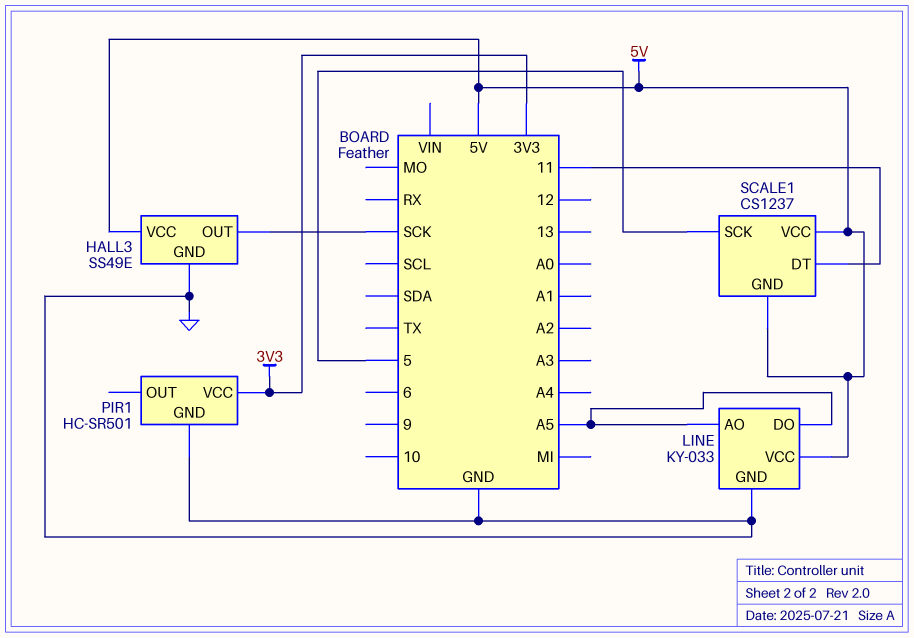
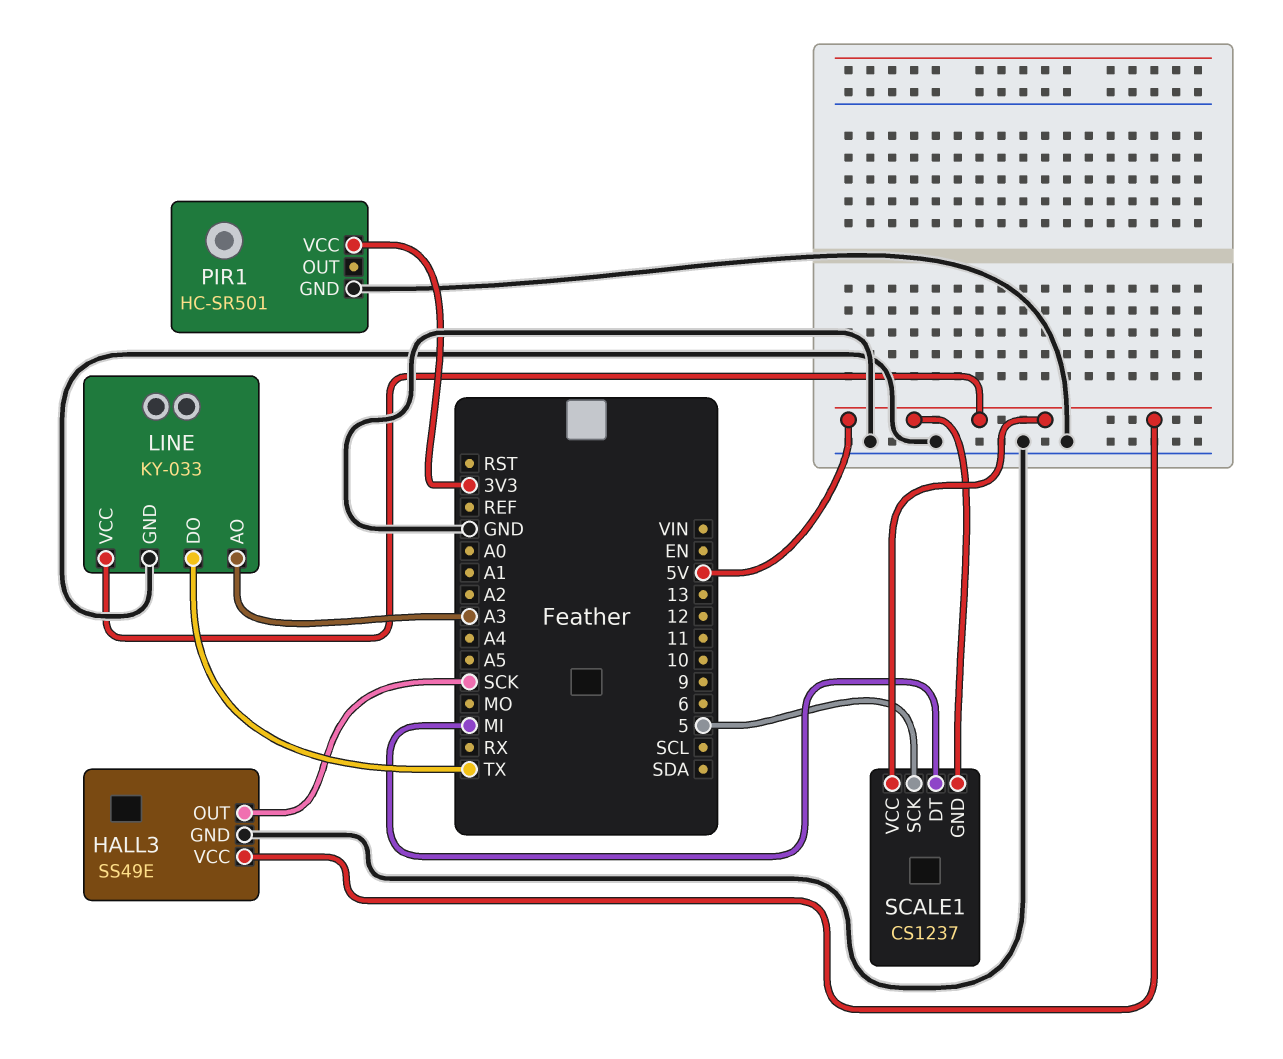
LINE pin AO: A5 -> A3
LINE pin DO: A5 -> TX
SCALE1 pin DT: 11 -> MI

